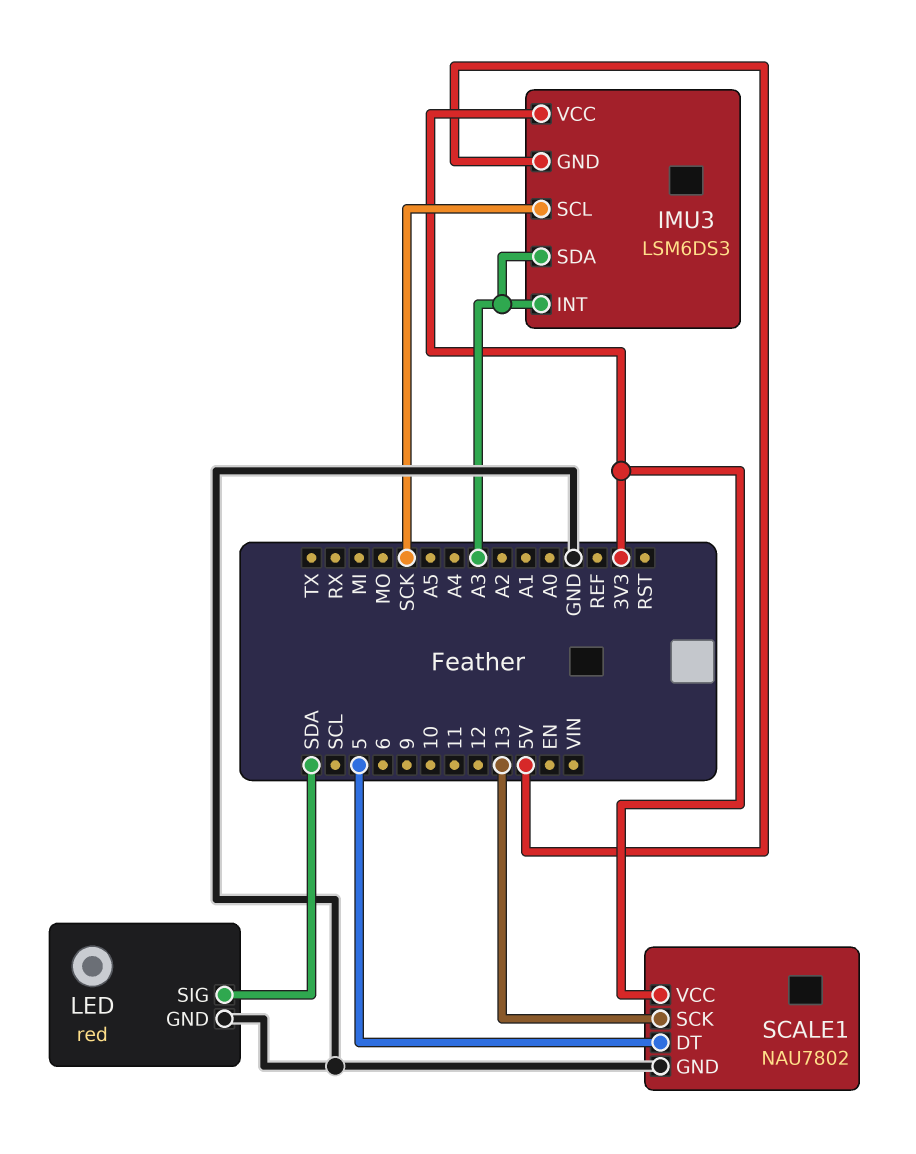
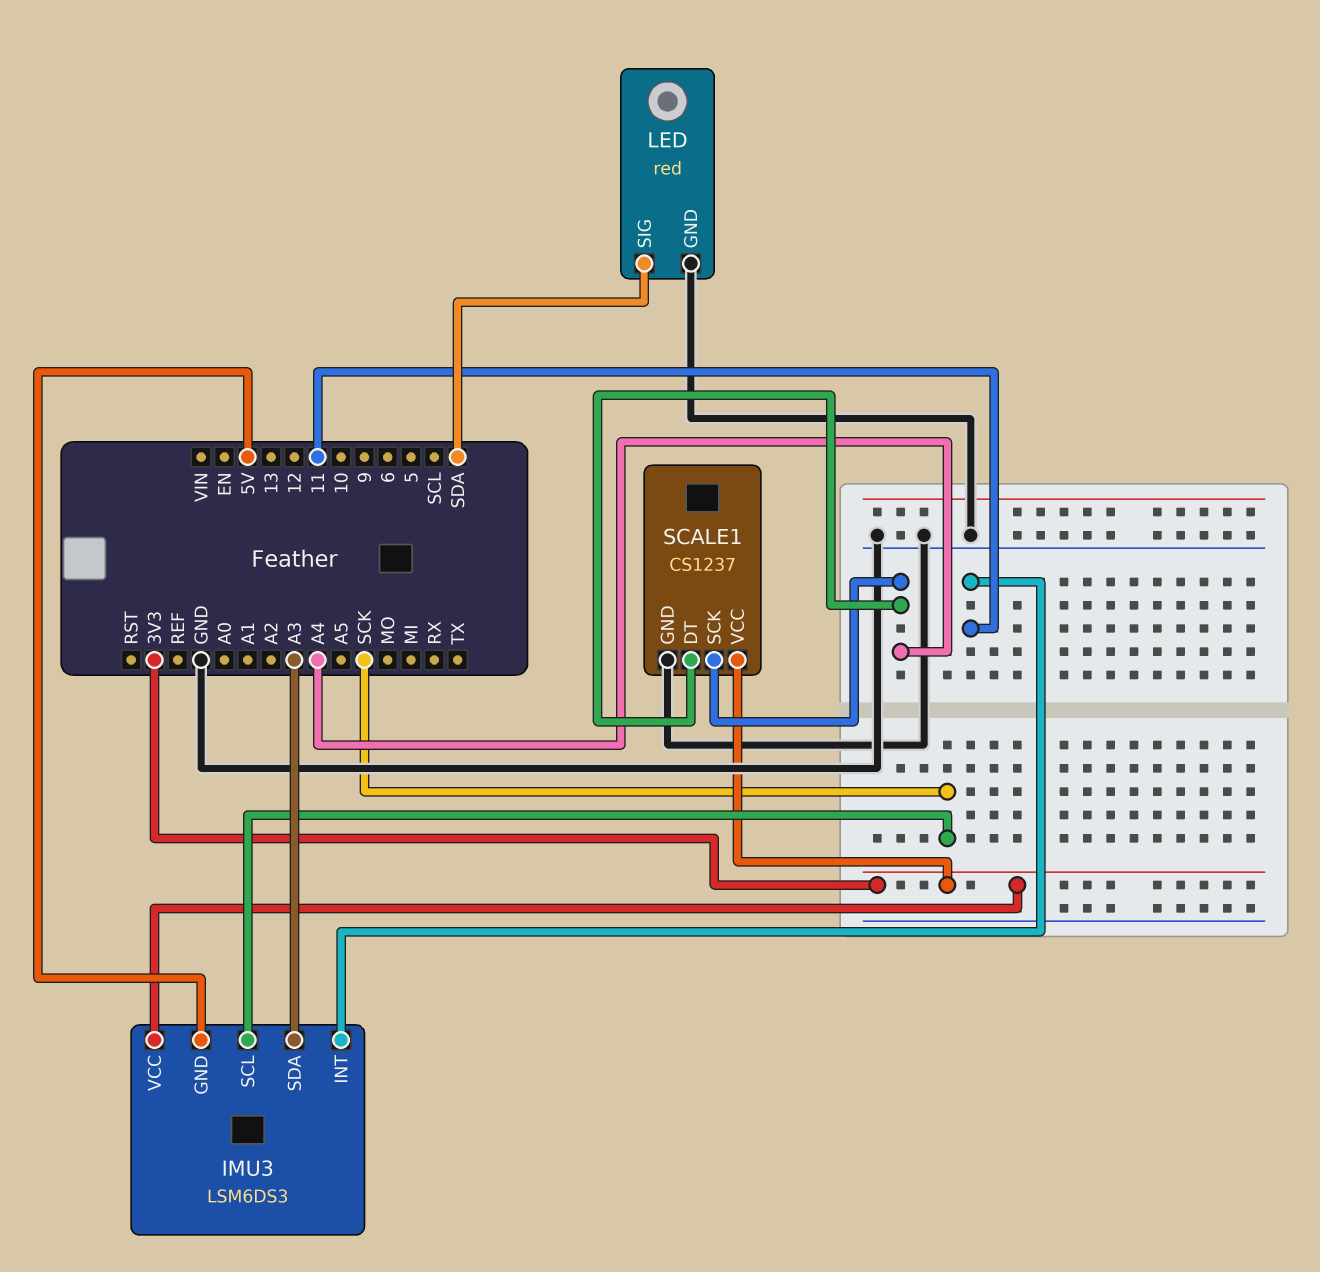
IMU3 pin INT: A3 -> 11
SCALE1: NAU7802 -> CS1237
SCALE1 pin DT: 5 -> A4
SCALE1 pin SCK: 13 -> A4

